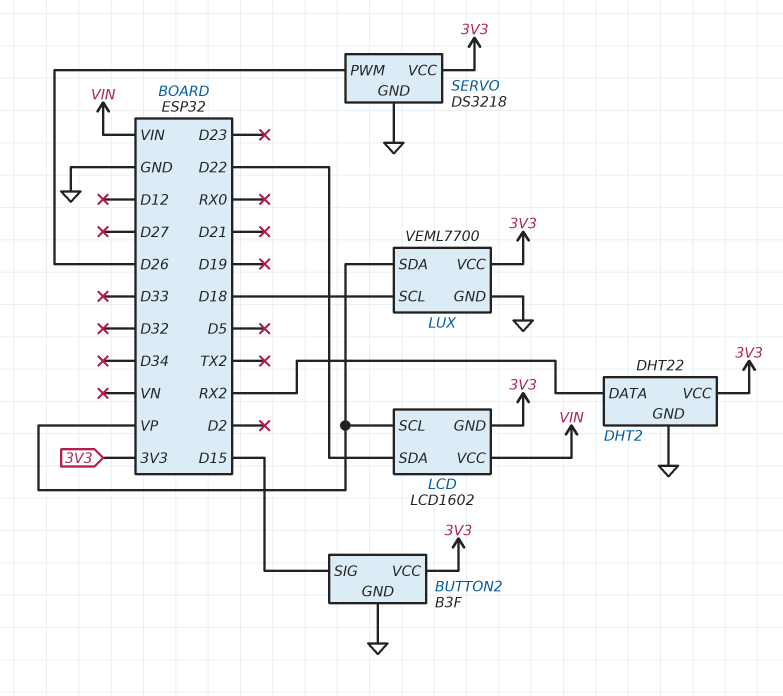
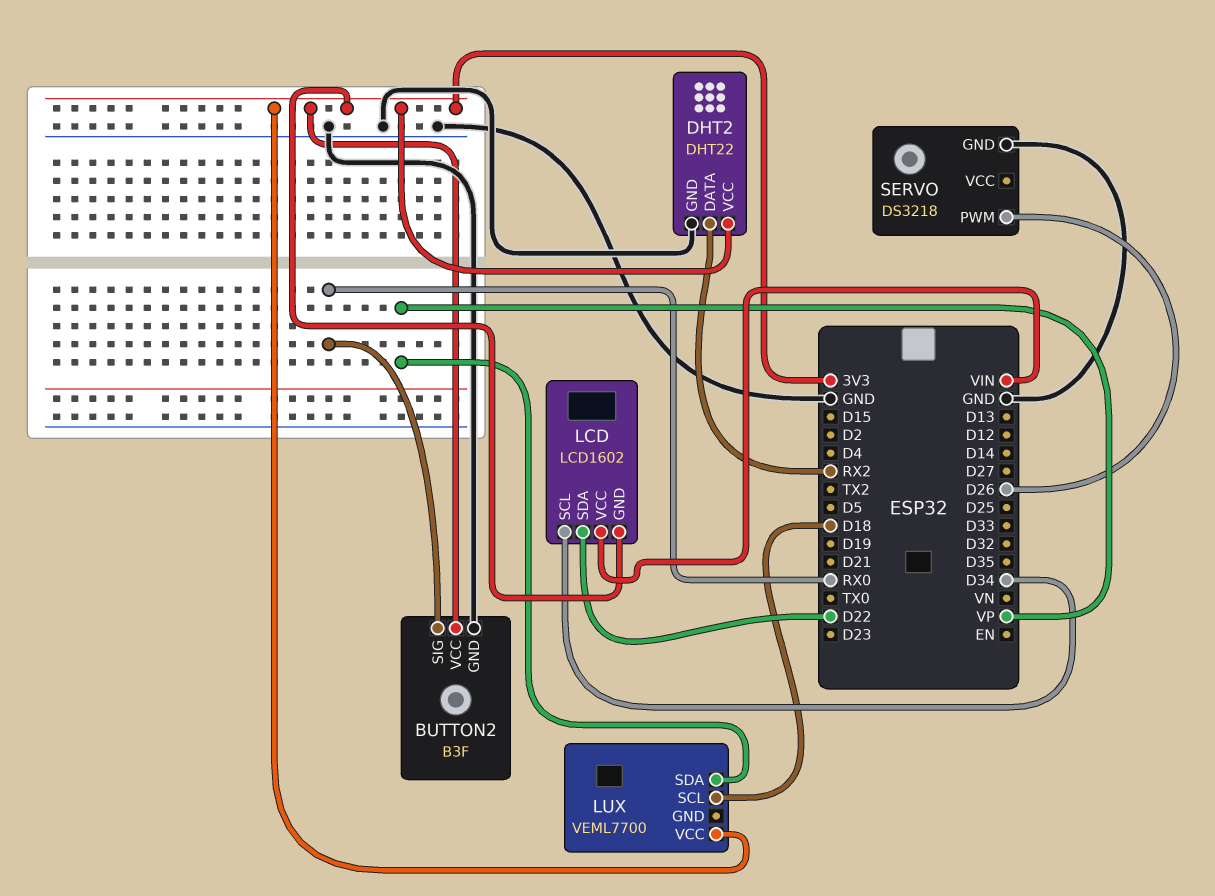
BUTTON2 pin SIG: D15 -> RX0
LCD pin SCL: VP -> D34
LUX pin GND: GND -> none
SERVO pin VCC: 3V3 -> none

